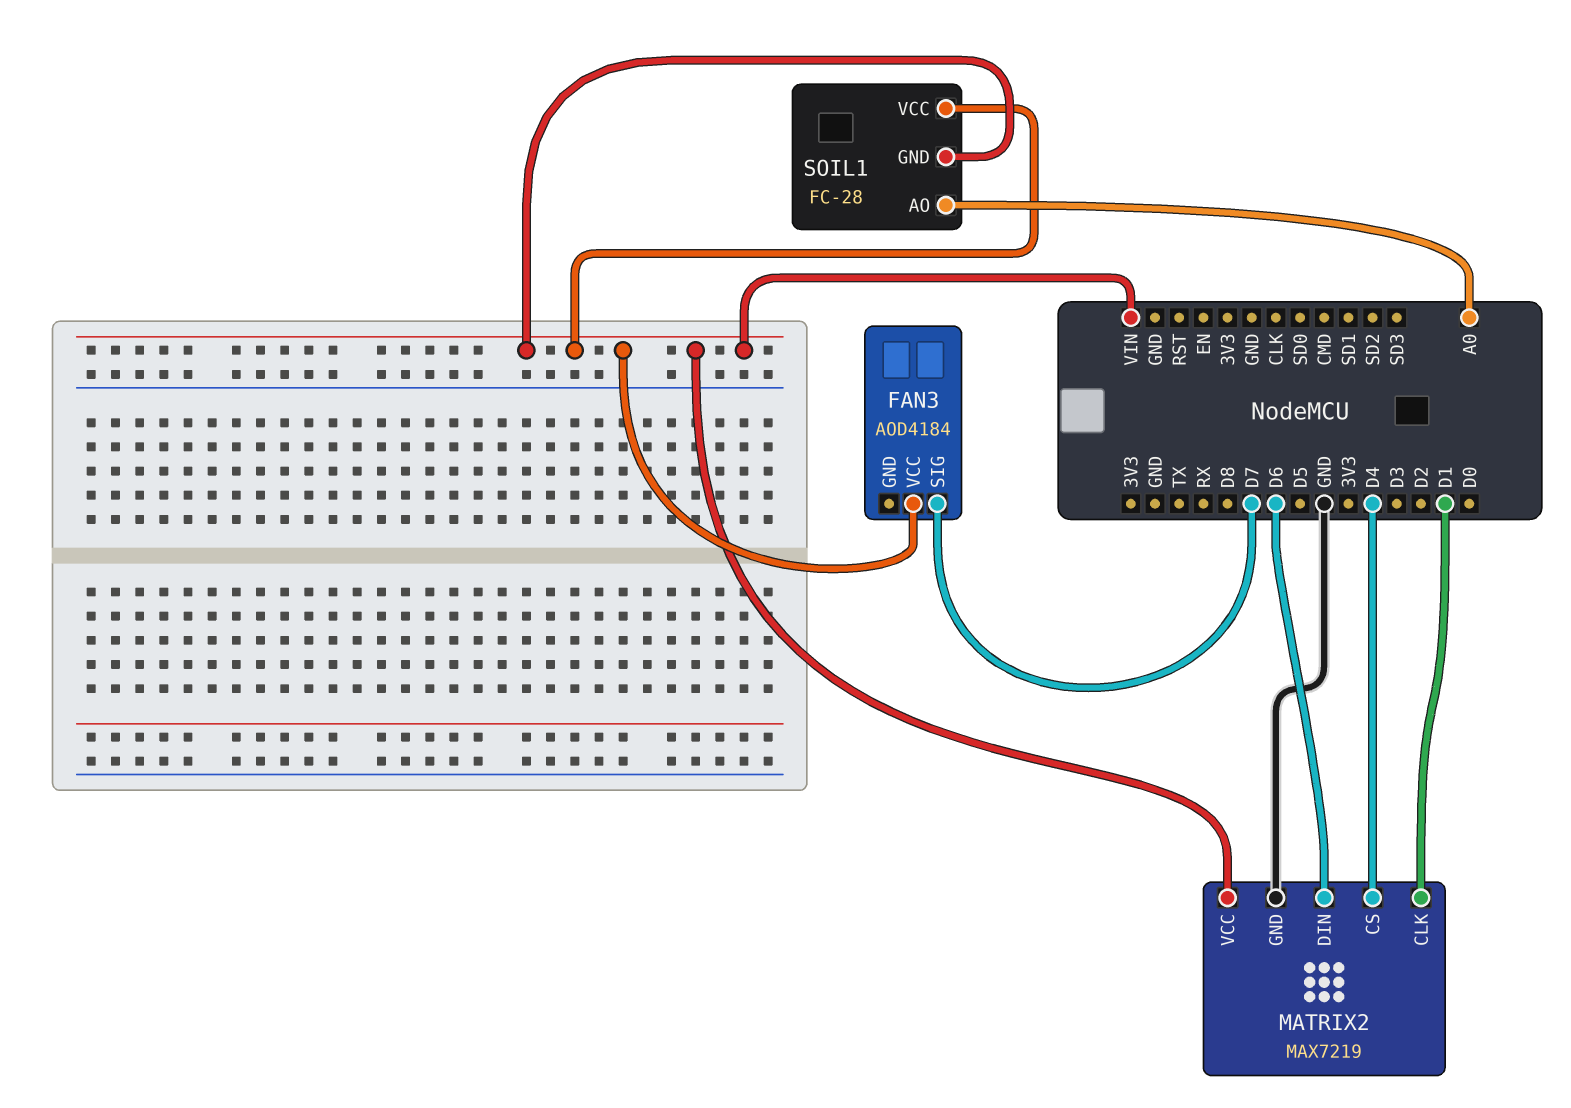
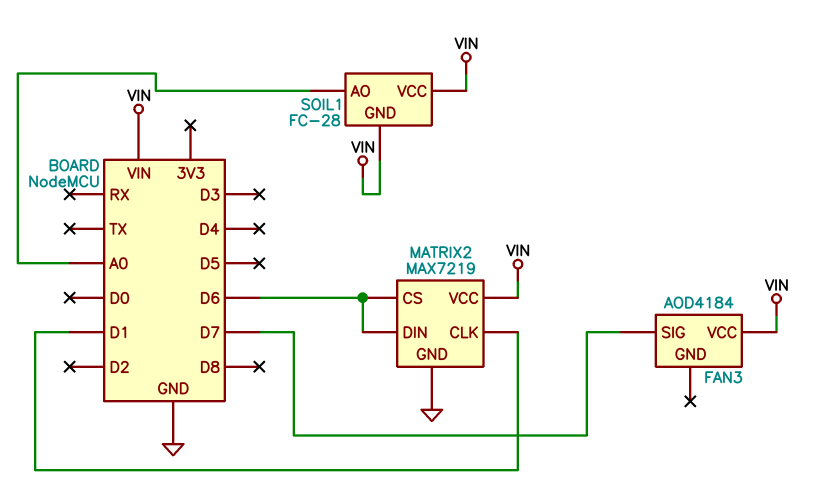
MATRIX2 pin CS: D4 -> D6

